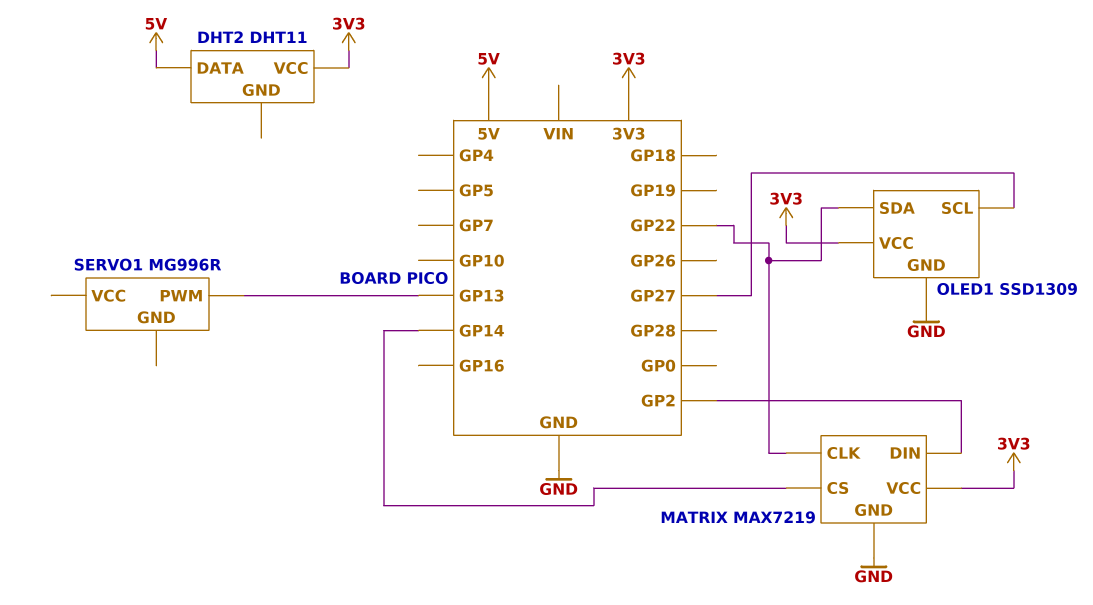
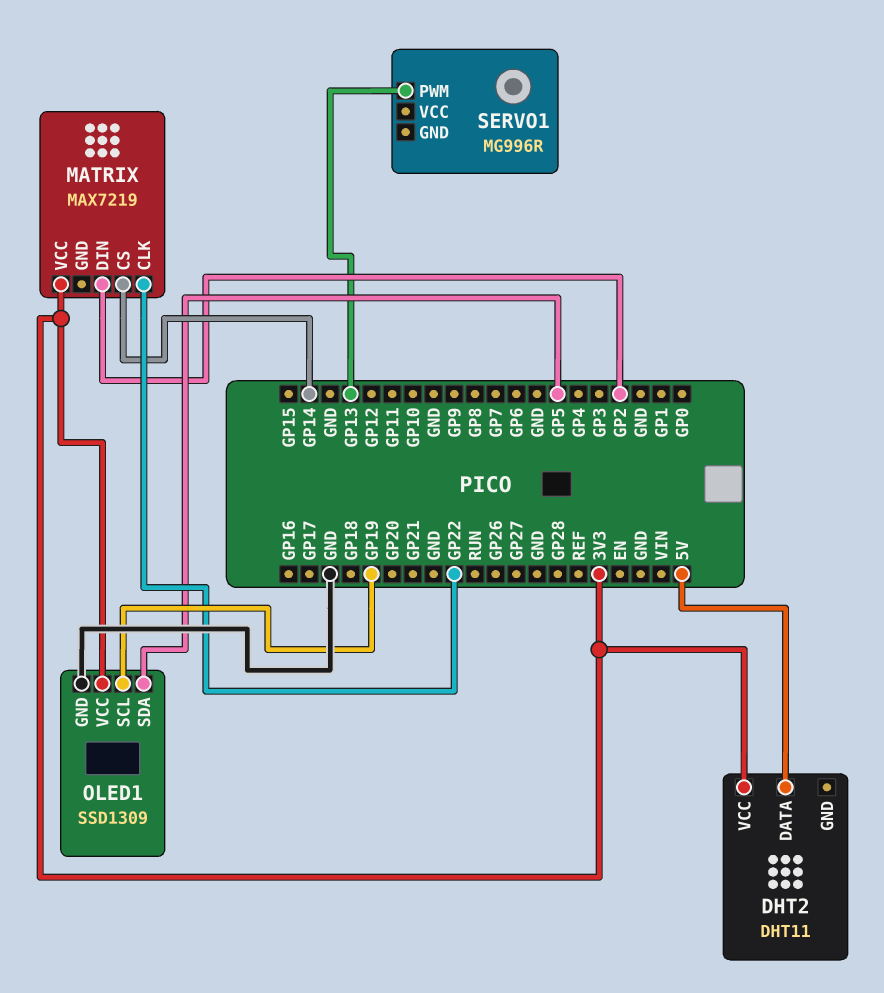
MATRIX pin GND: GND -> none
OLED1 pin SCL: GP27 -> GP19
OLED1 pin SDA: GP22 -> GP5

